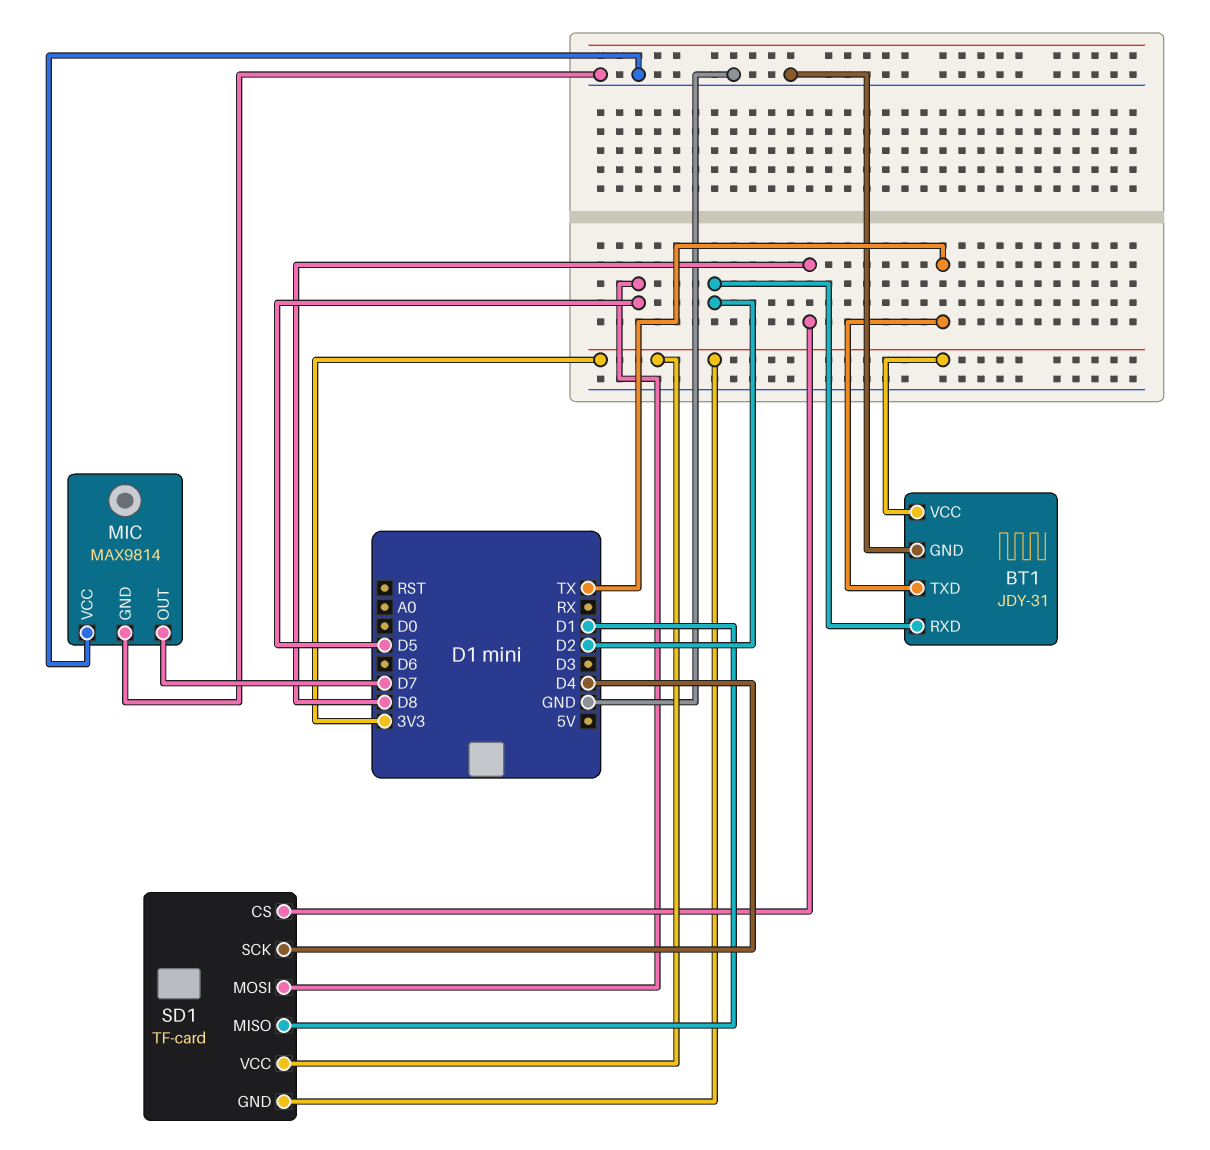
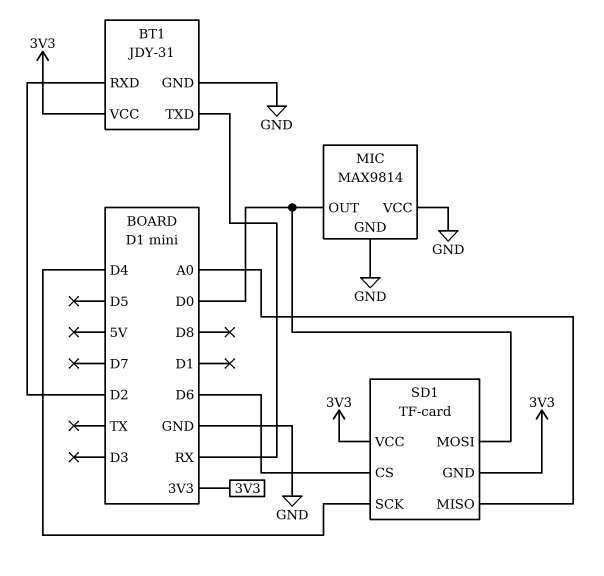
BT1 pin TXD: TX -> RX
MIC pin OUT: D7 -> D0
SD1 pin CS: D8 -> D6
SD1 pin MISO: D1 -> A0
SD1 pin MOSI: D5 -> D0

